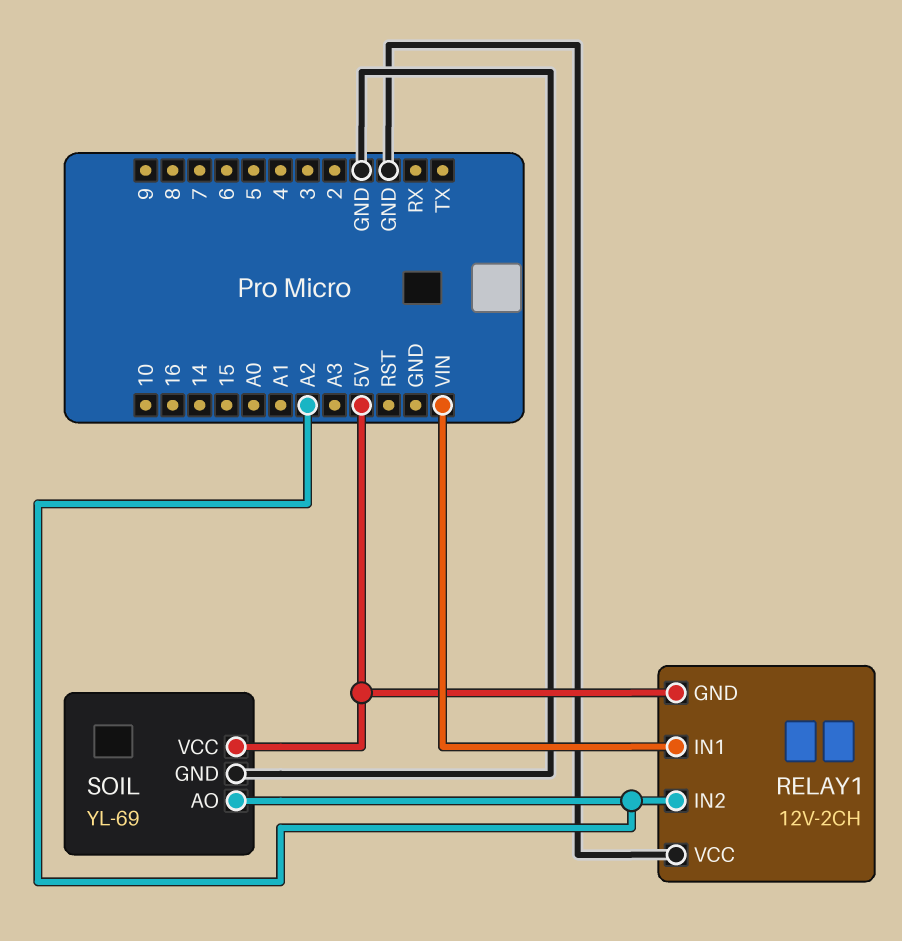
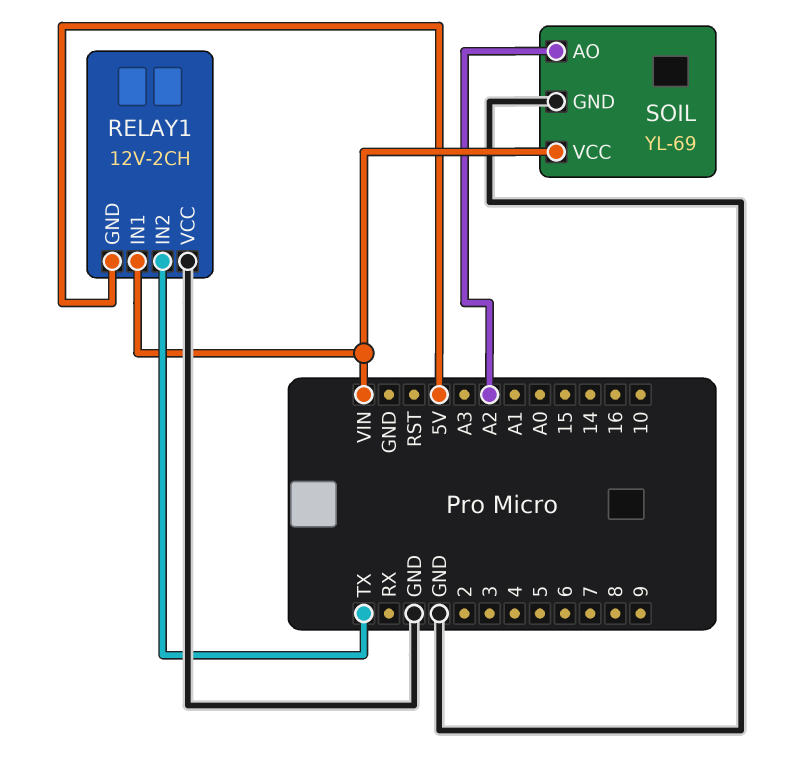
RELAY1 pin IN2: A2 -> TX
SOIL pin VCC: 5V -> VIN

